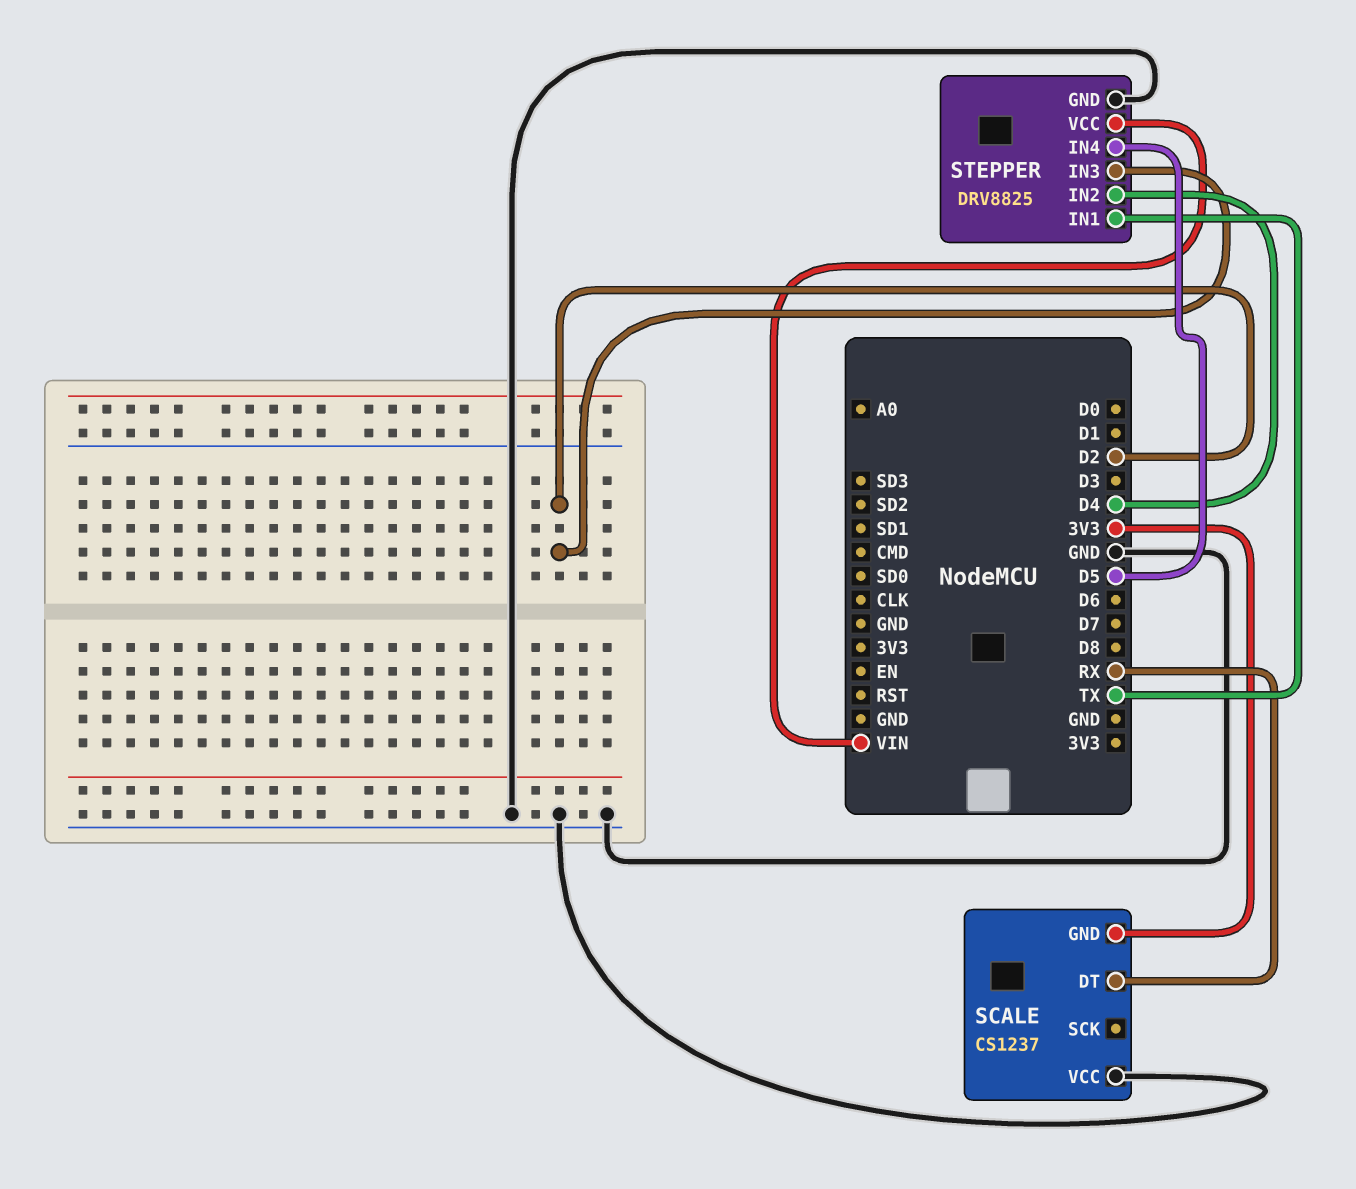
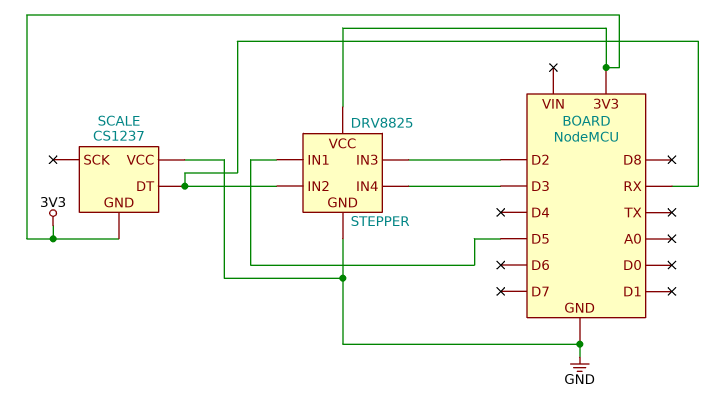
STEPPER pin IN1: TX -> D5
STEPPER pin IN2: D4 -> RX
STEPPER pin IN4: D5 -> D3
STEPPER pin VCC: VIN -> 3V3

